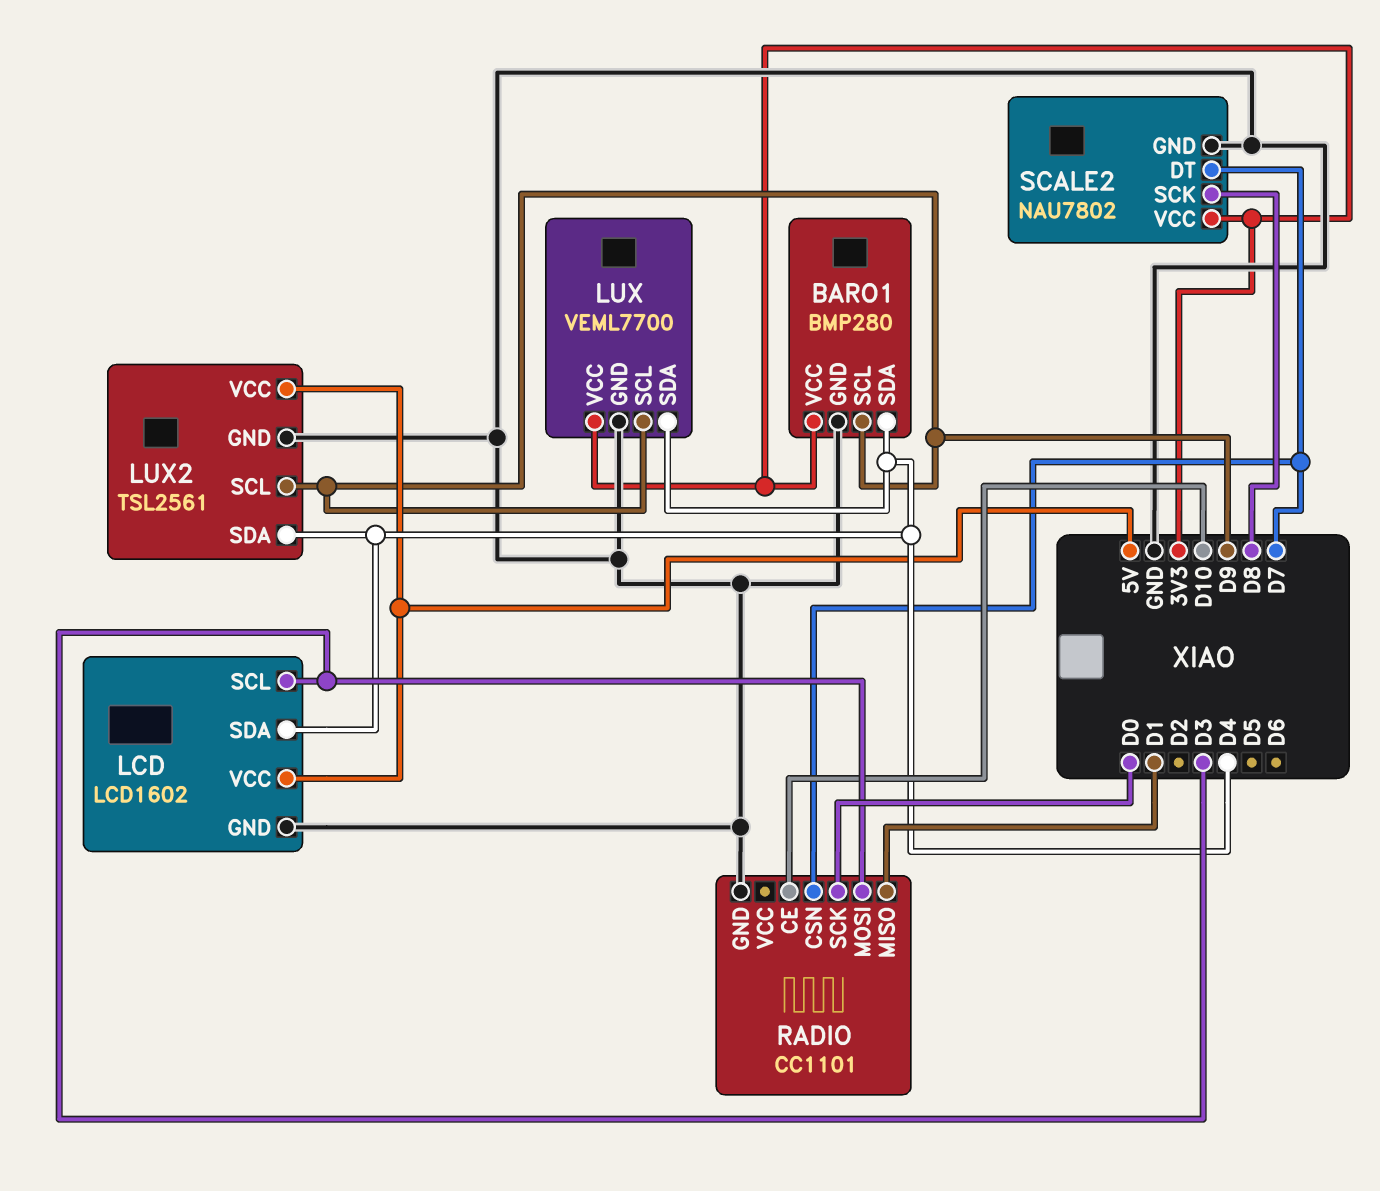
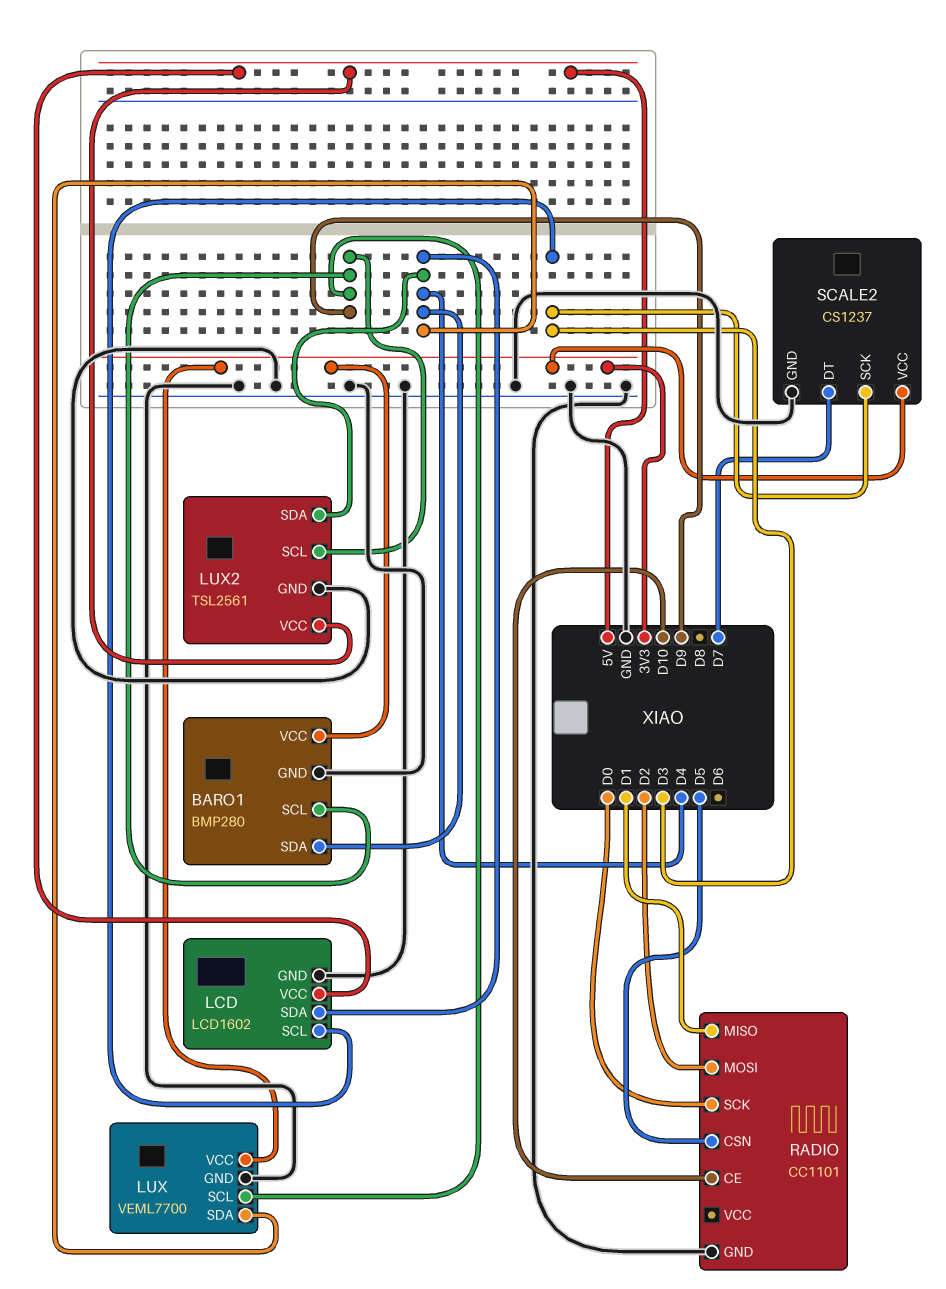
RADIO pin CSN: D7 -> D5
RADIO pin MOSI: D3 -> D2
SCALE2: NAU7802 -> CS1237
SCALE2 pin SCK: D8 -> D3

